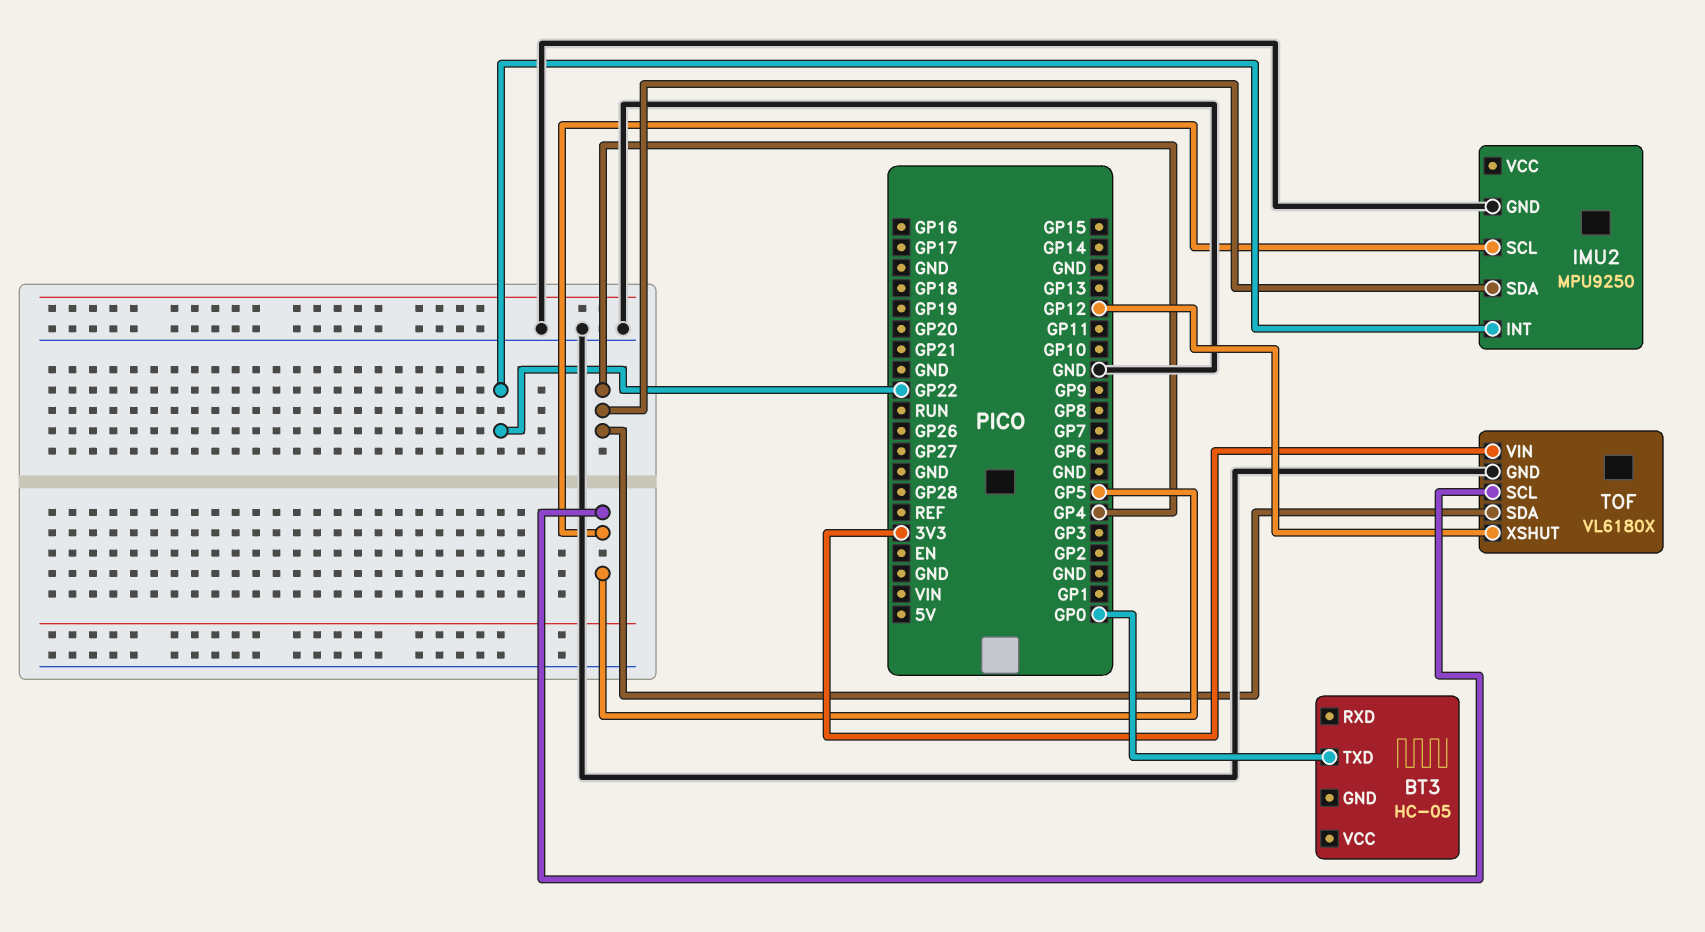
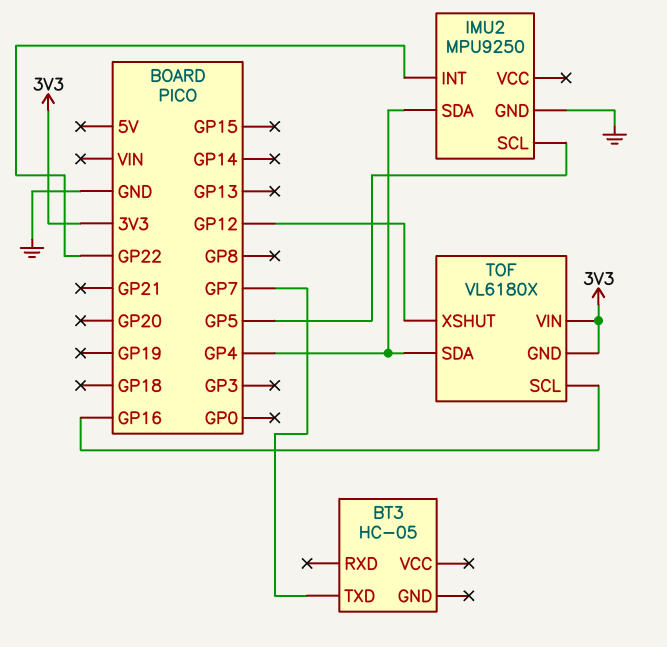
BT3 pin TXD: GP0 -> GP7
TOF pin GND: GND -> 3V3
TOF pin SCL: GP5 -> GP16

